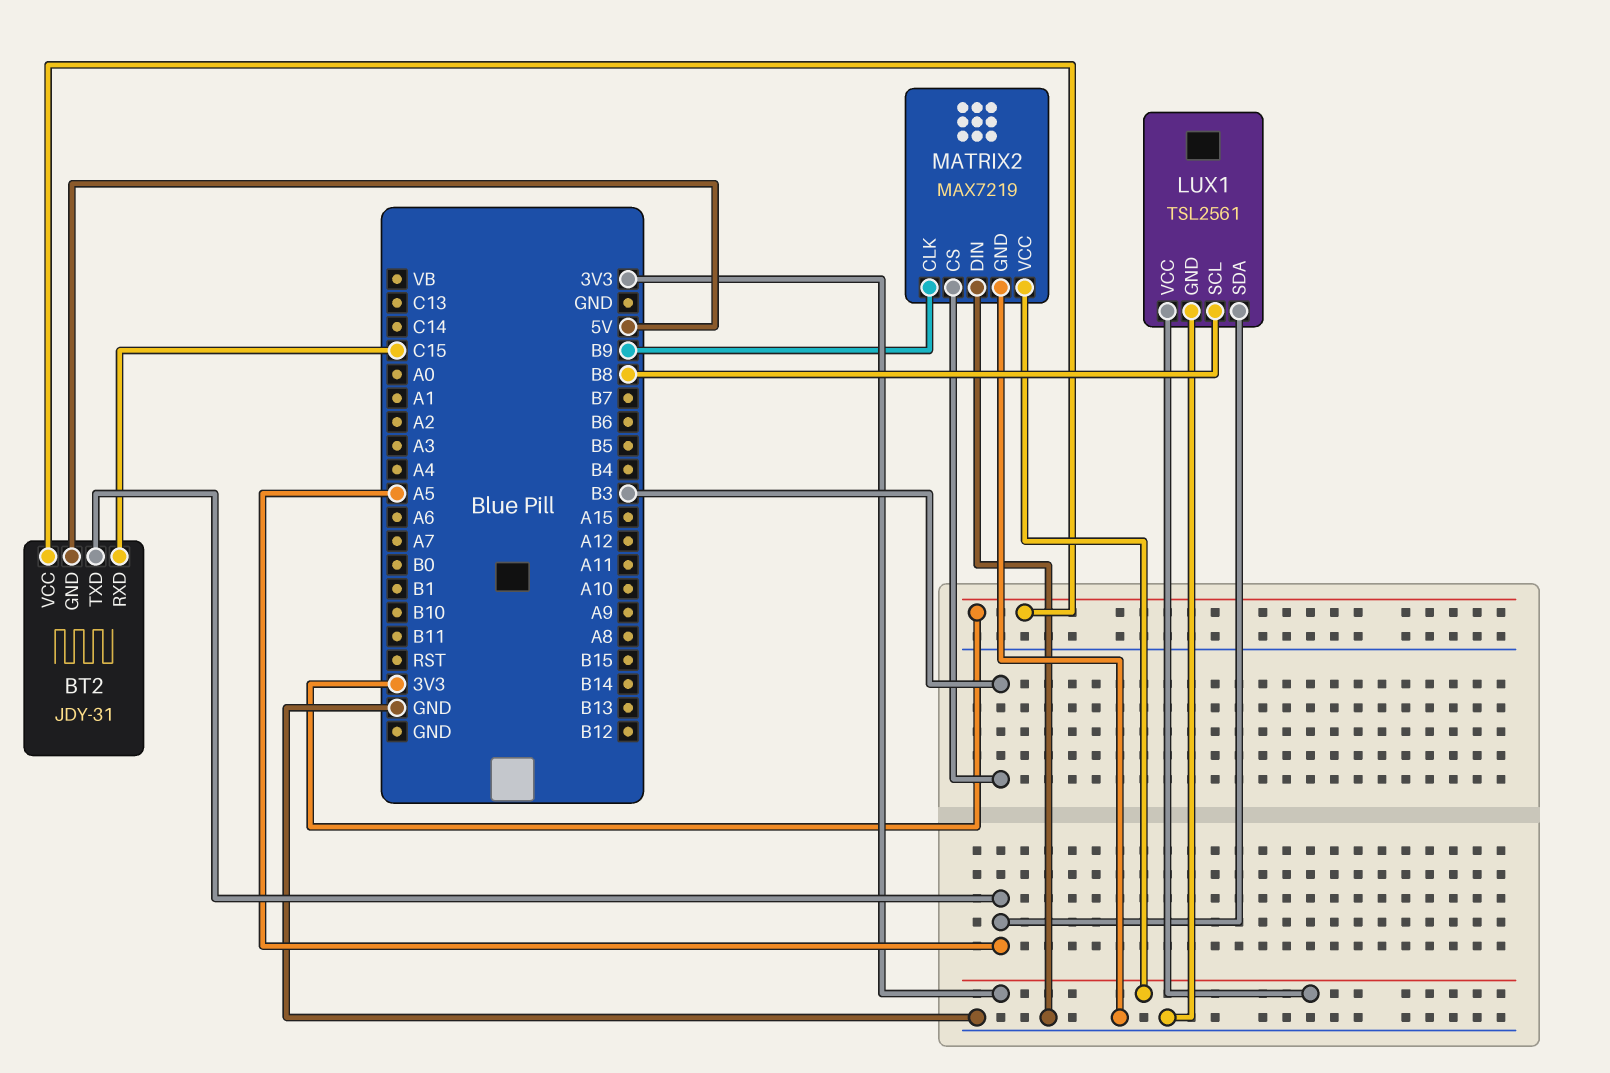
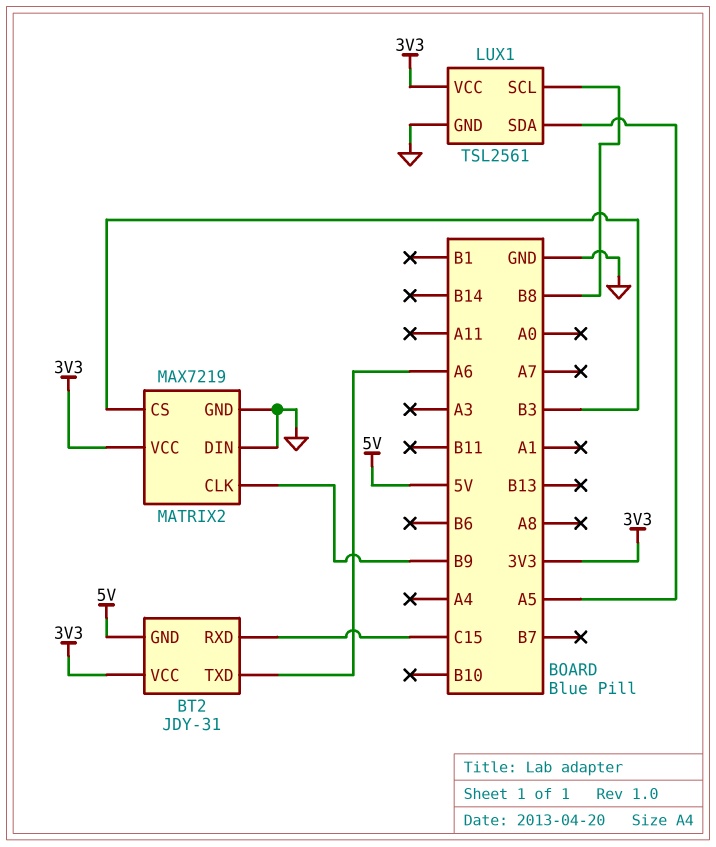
BT2 pin TXD: A5 -> A6

